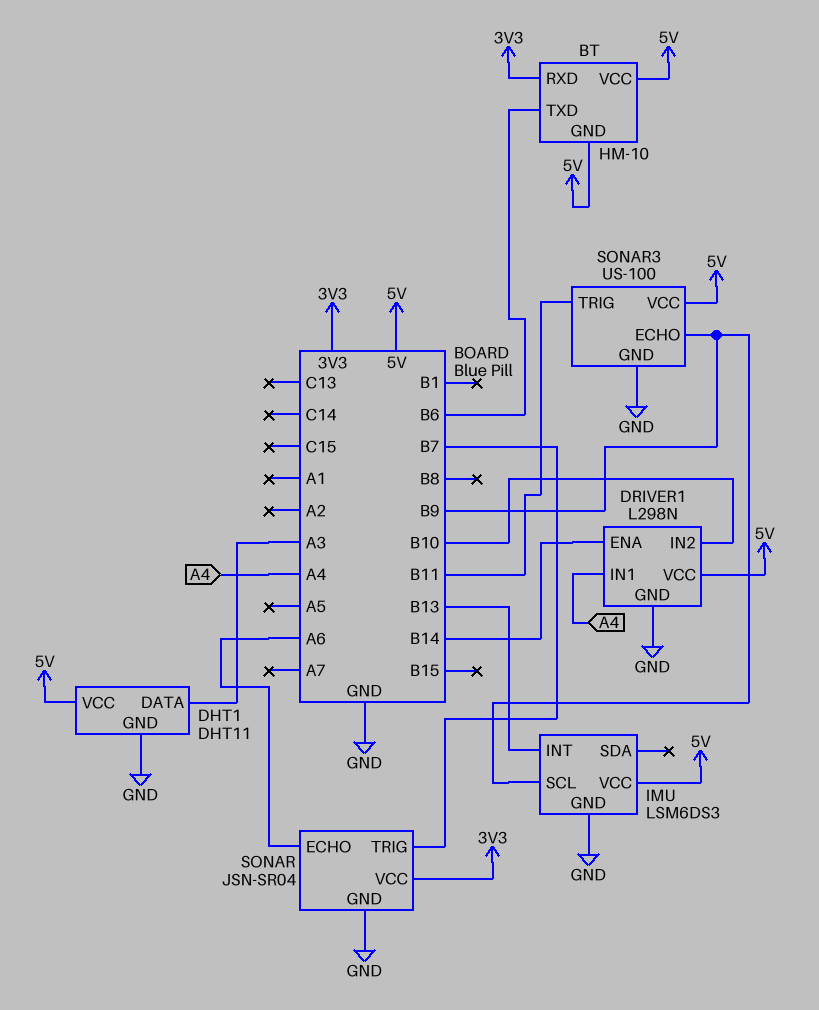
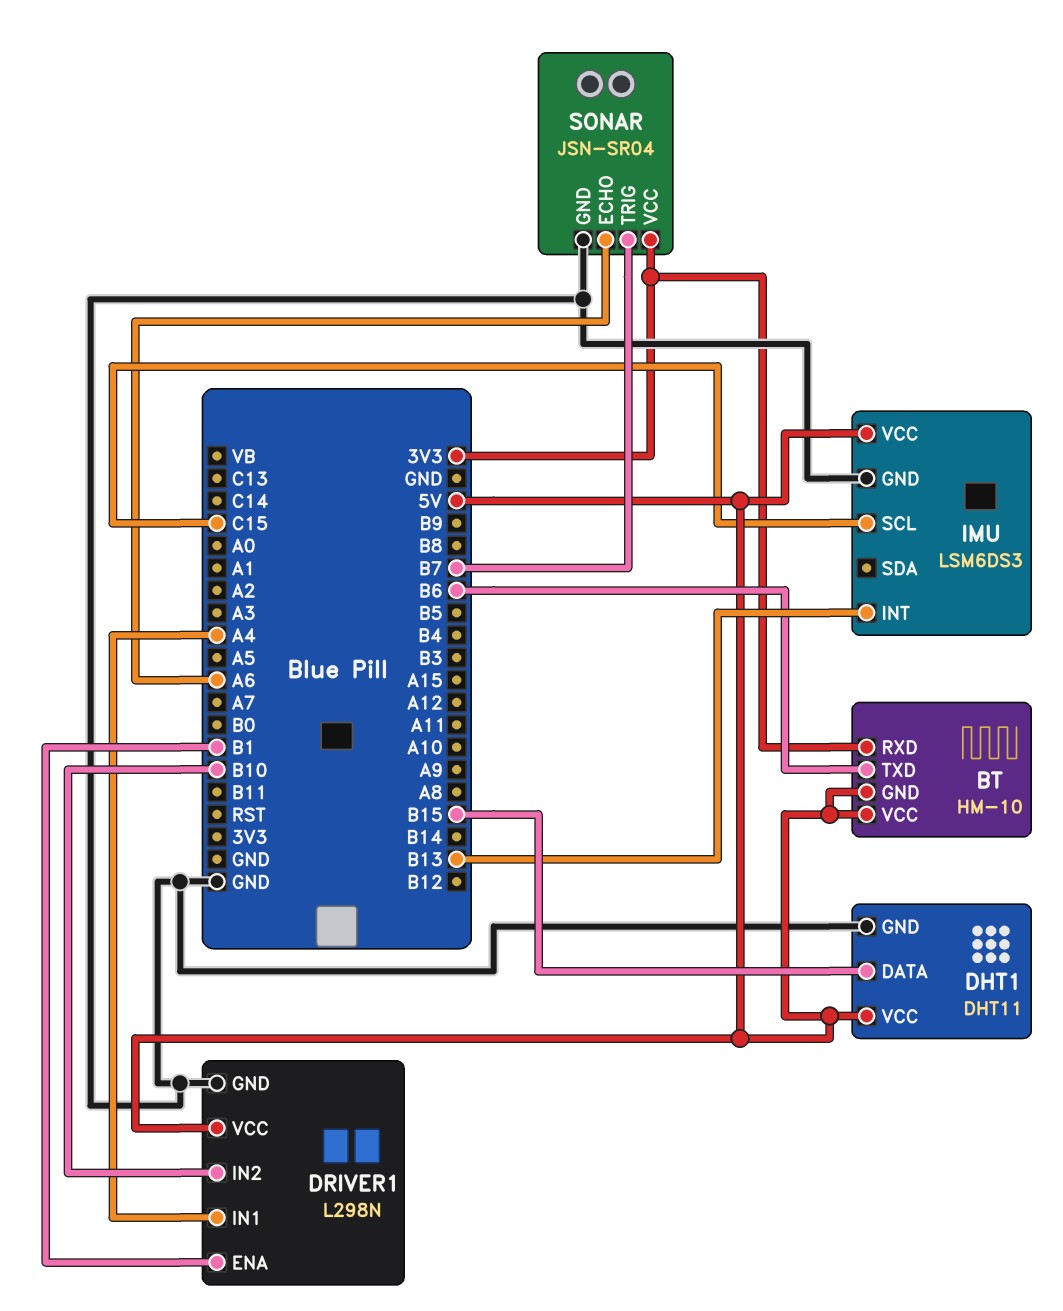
DHT1 pin DATA: A3 -> B15
DRIVER1 pin ENA: B14 -> B1
IMU pin SCL: B9 -> C15
SONAR3: US-100 -> none
SONAR3 pin ECHO: B9 -> none
SONAR3 pin GND: GND -> none
SONAR3 pin TRIG: B11 -> none
SONAR3 pin VCC: 5V -> none

